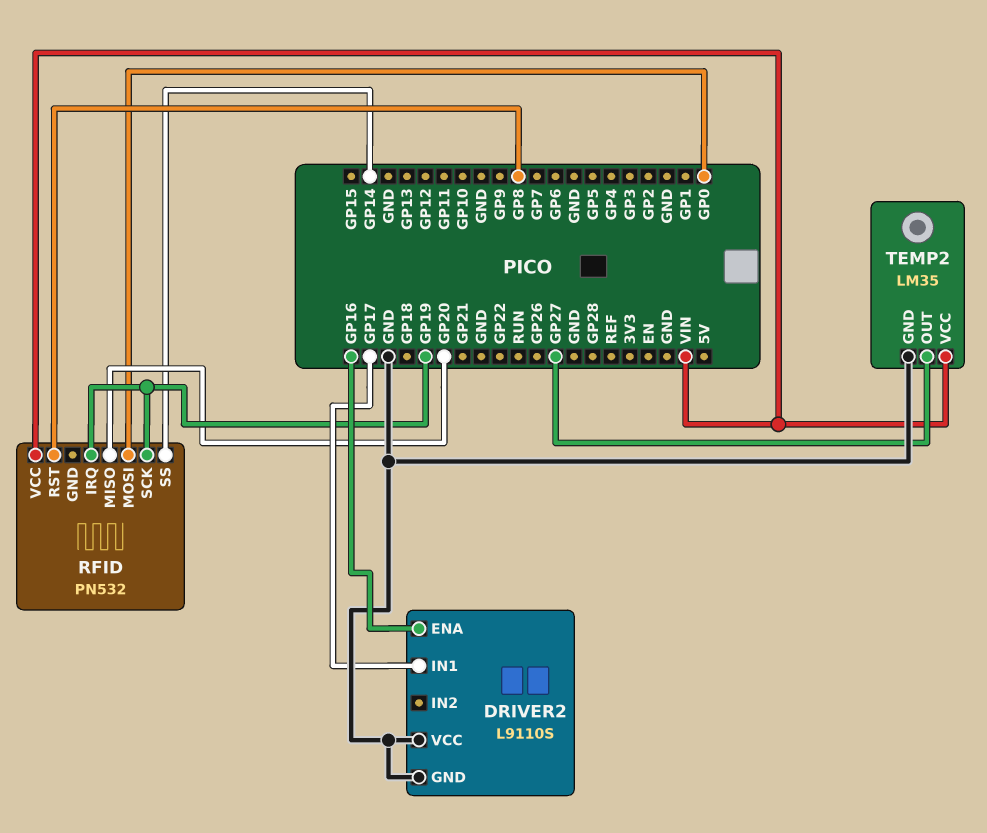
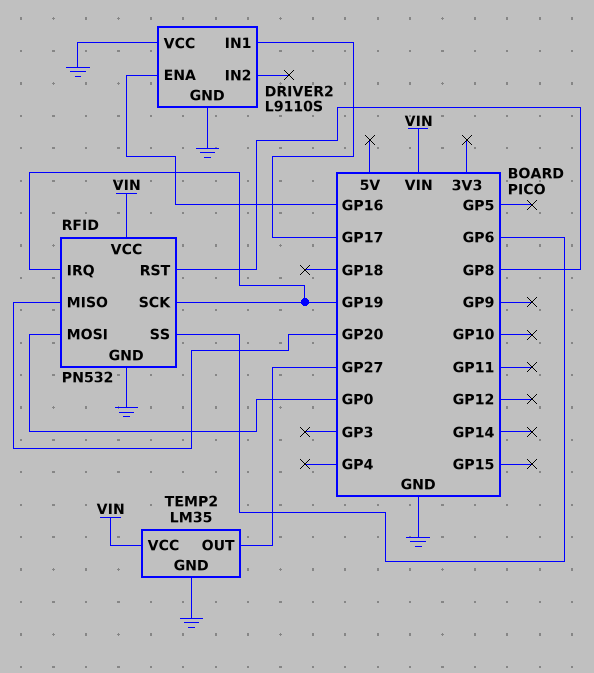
RFID pin GND: none -> GND
RFID pin SS: GP14 -> GP6

